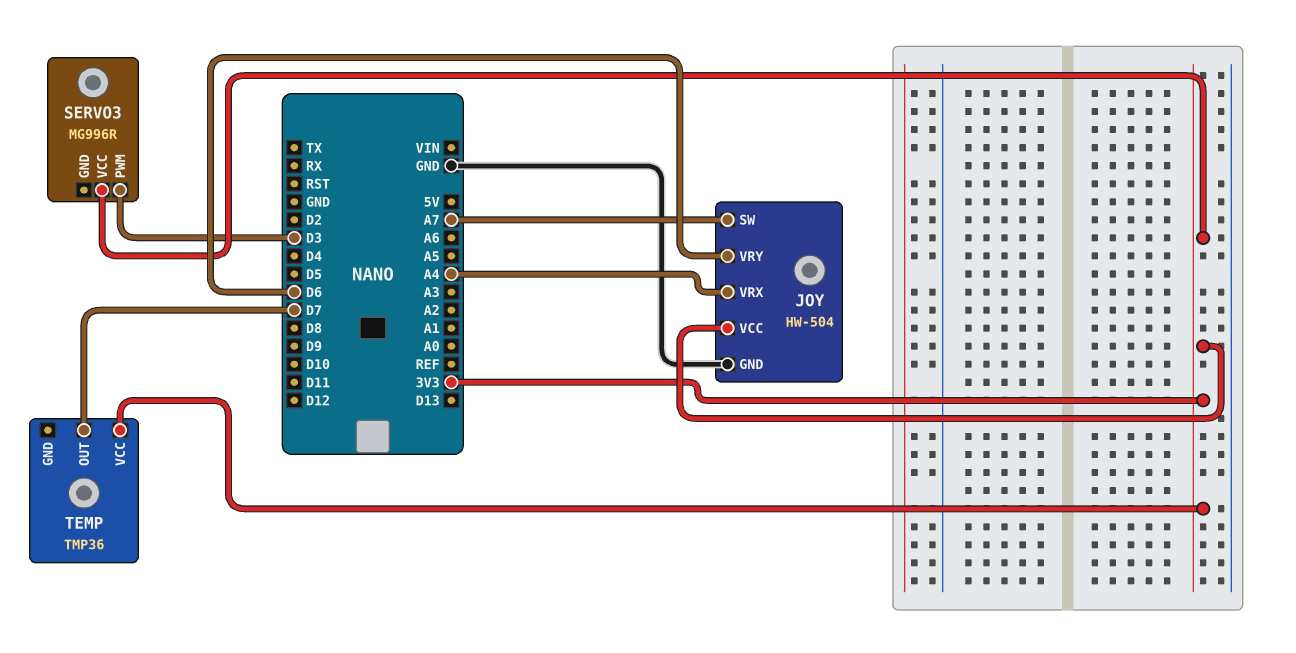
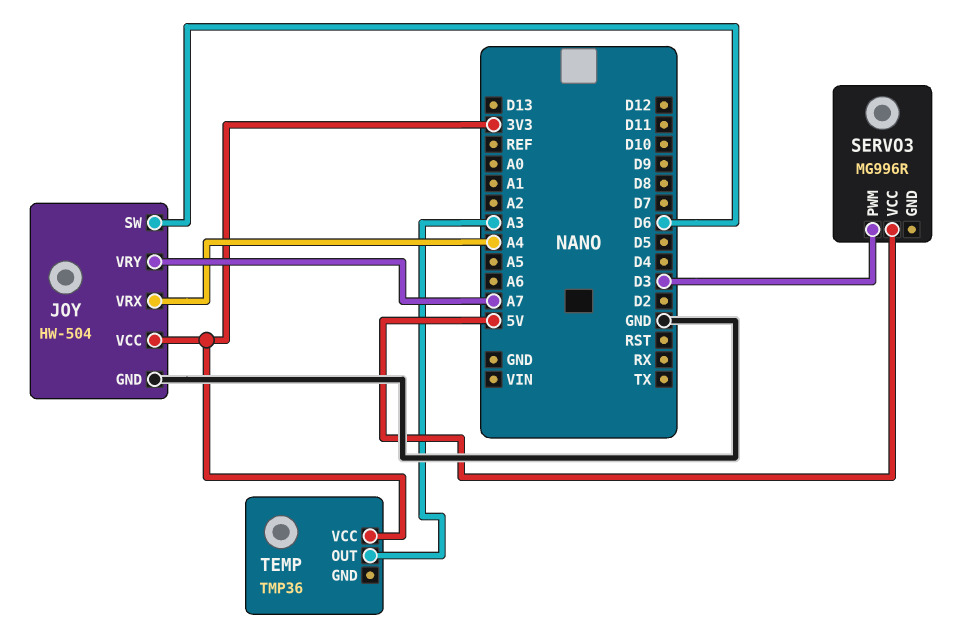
JOY pin SW: A7 -> D6
JOY pin VRY: D6 -> A7
SERVO3 pin VCC: 3V3 -> 5V
TEMP pin OUT: D7 -> A3

